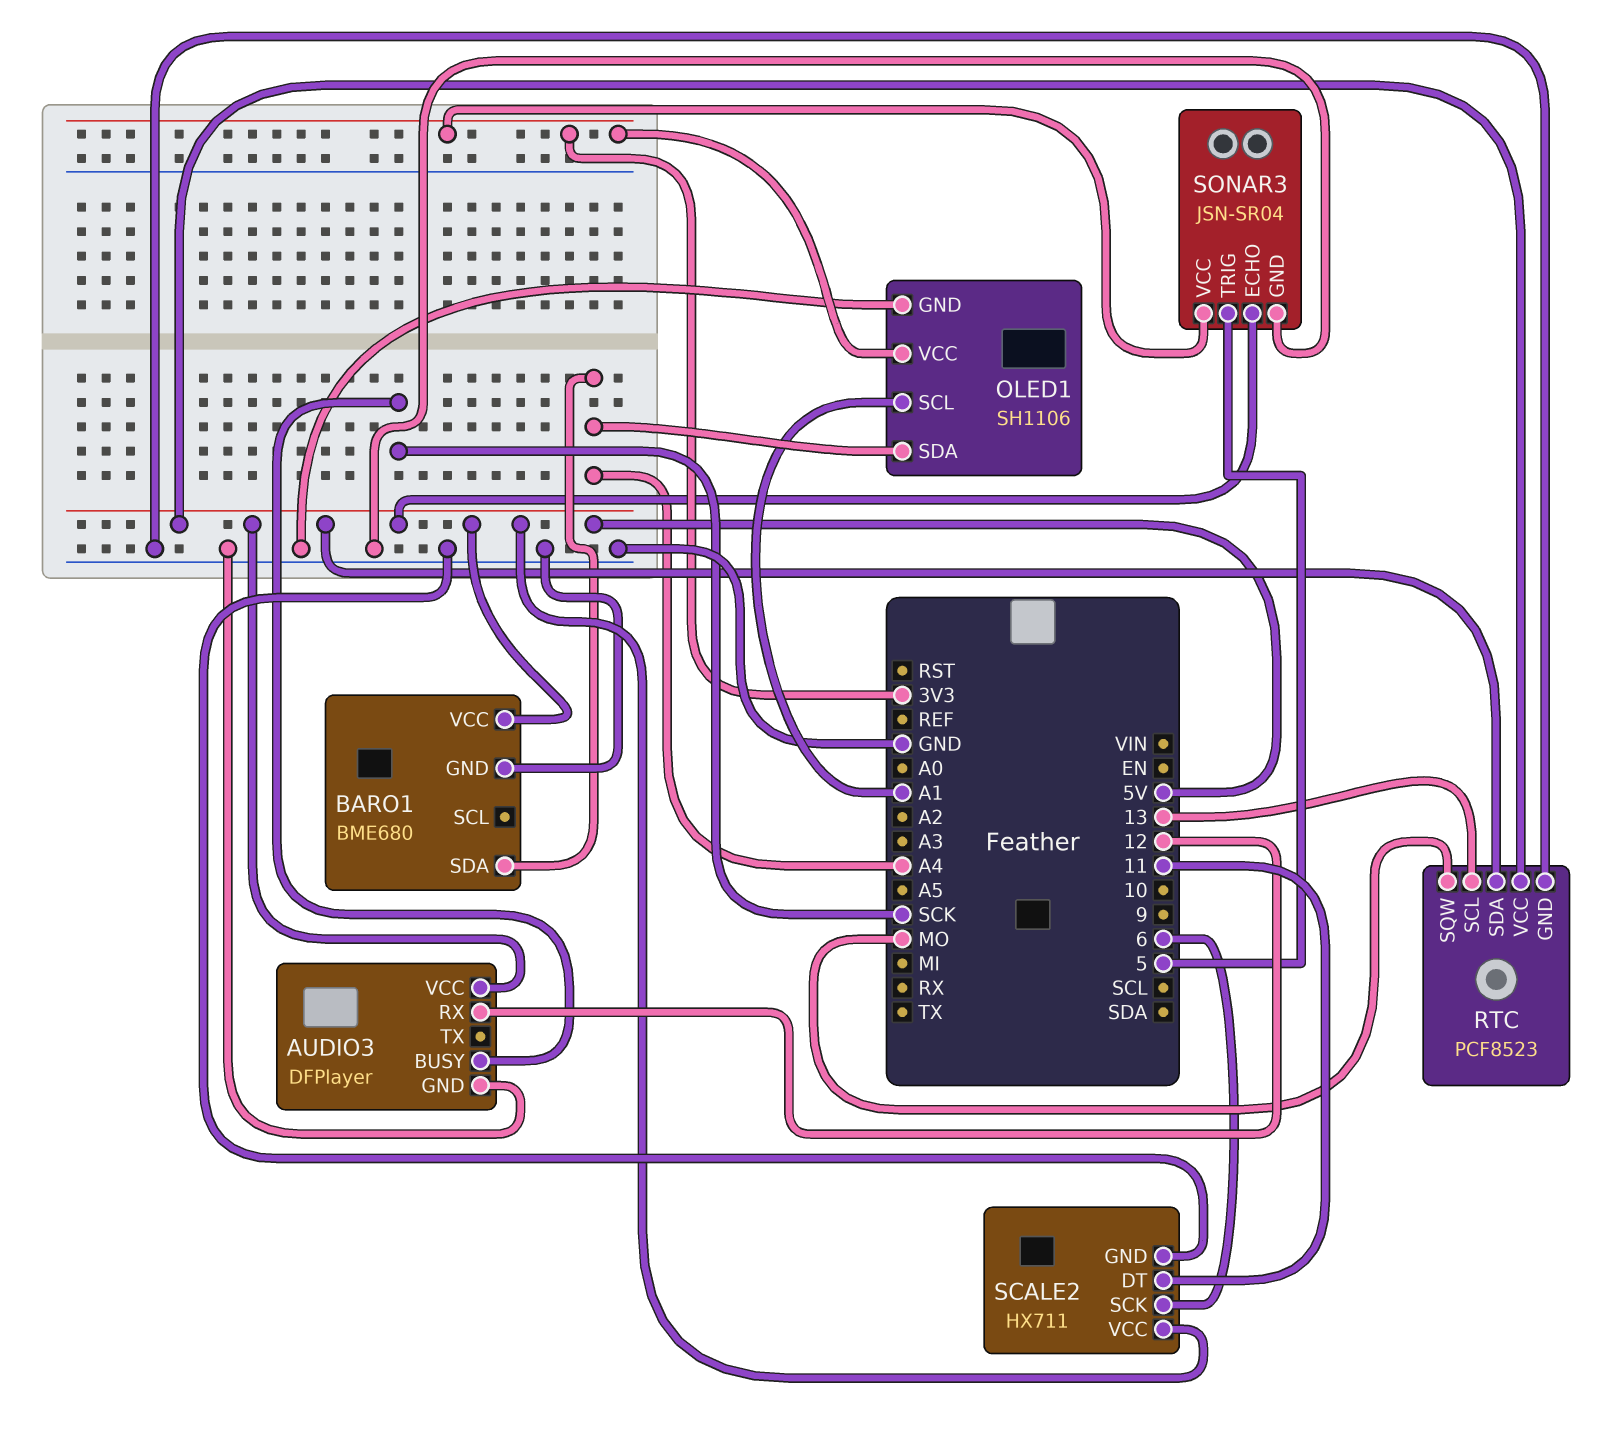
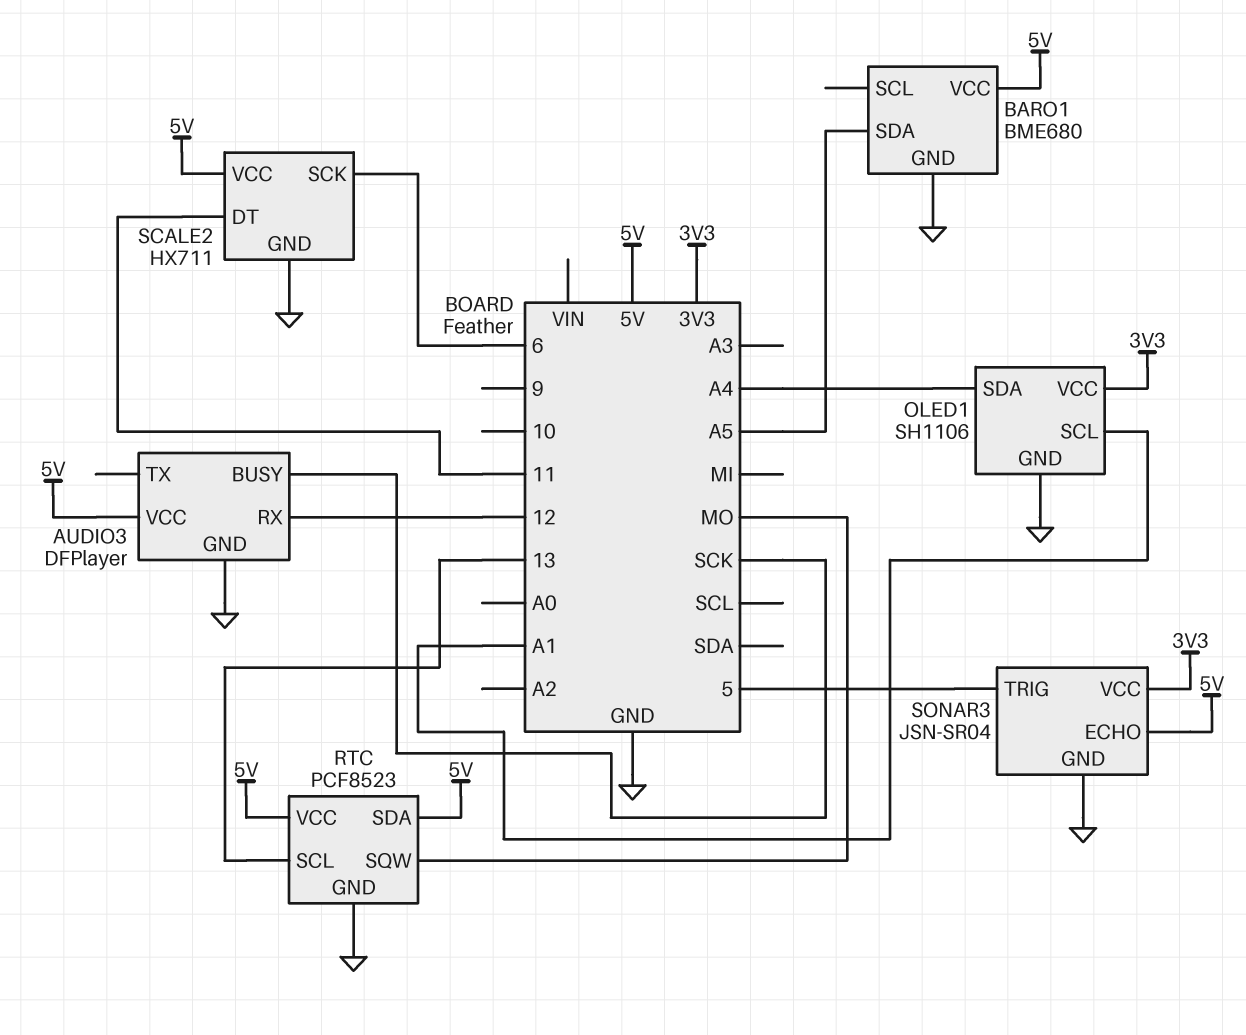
BARO1 pin SDA: A4 -> A5

